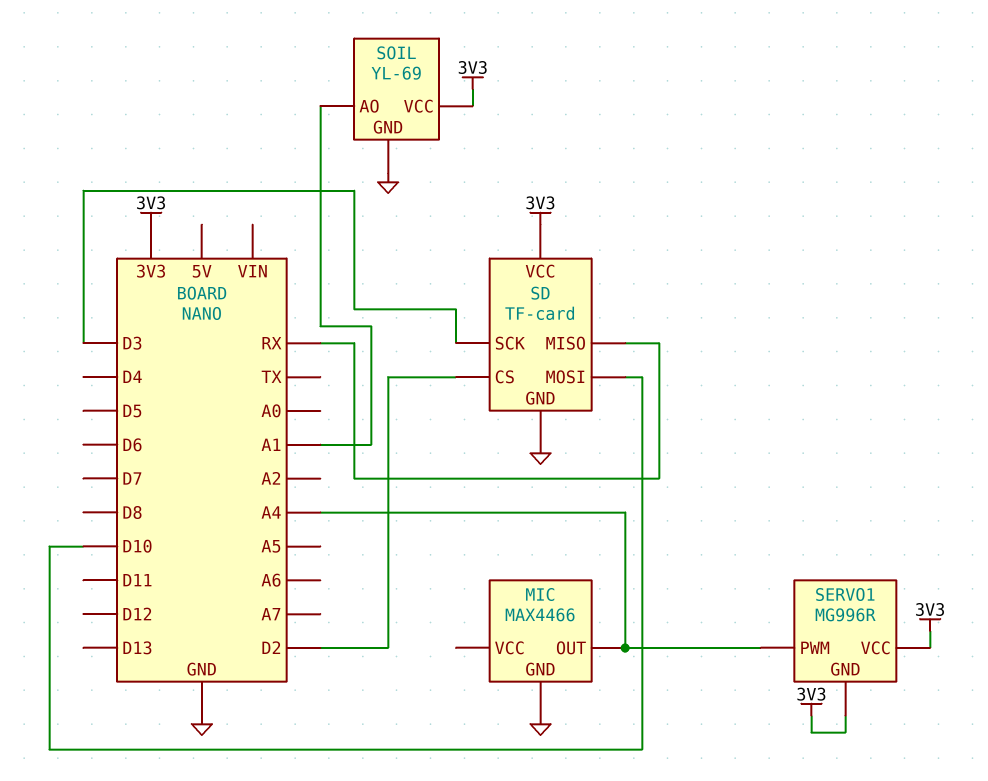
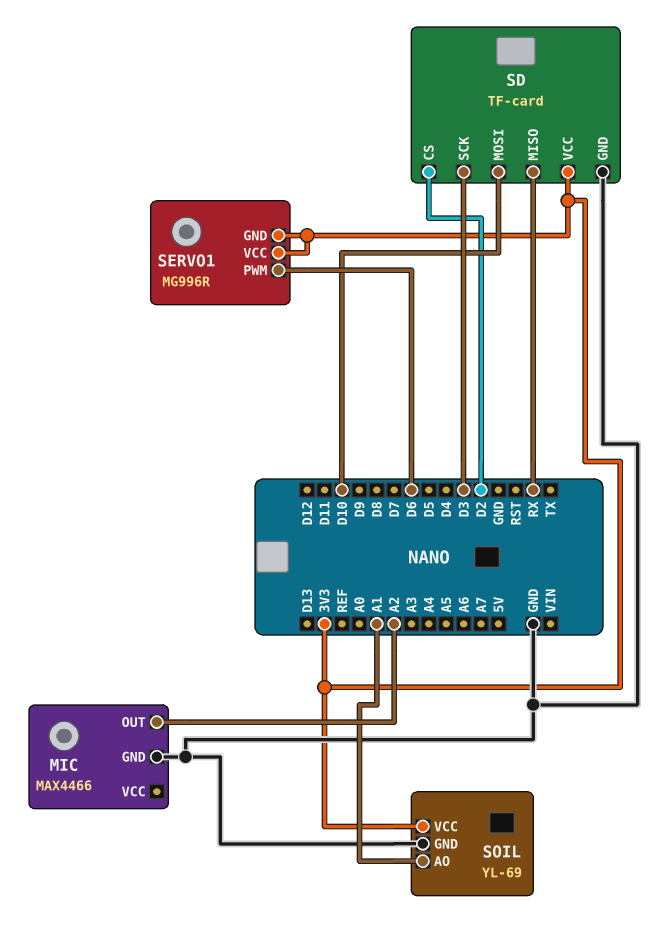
MIC pin OUT: A4 -> A2
SERVO1 pin PWM: A4 -> D6

